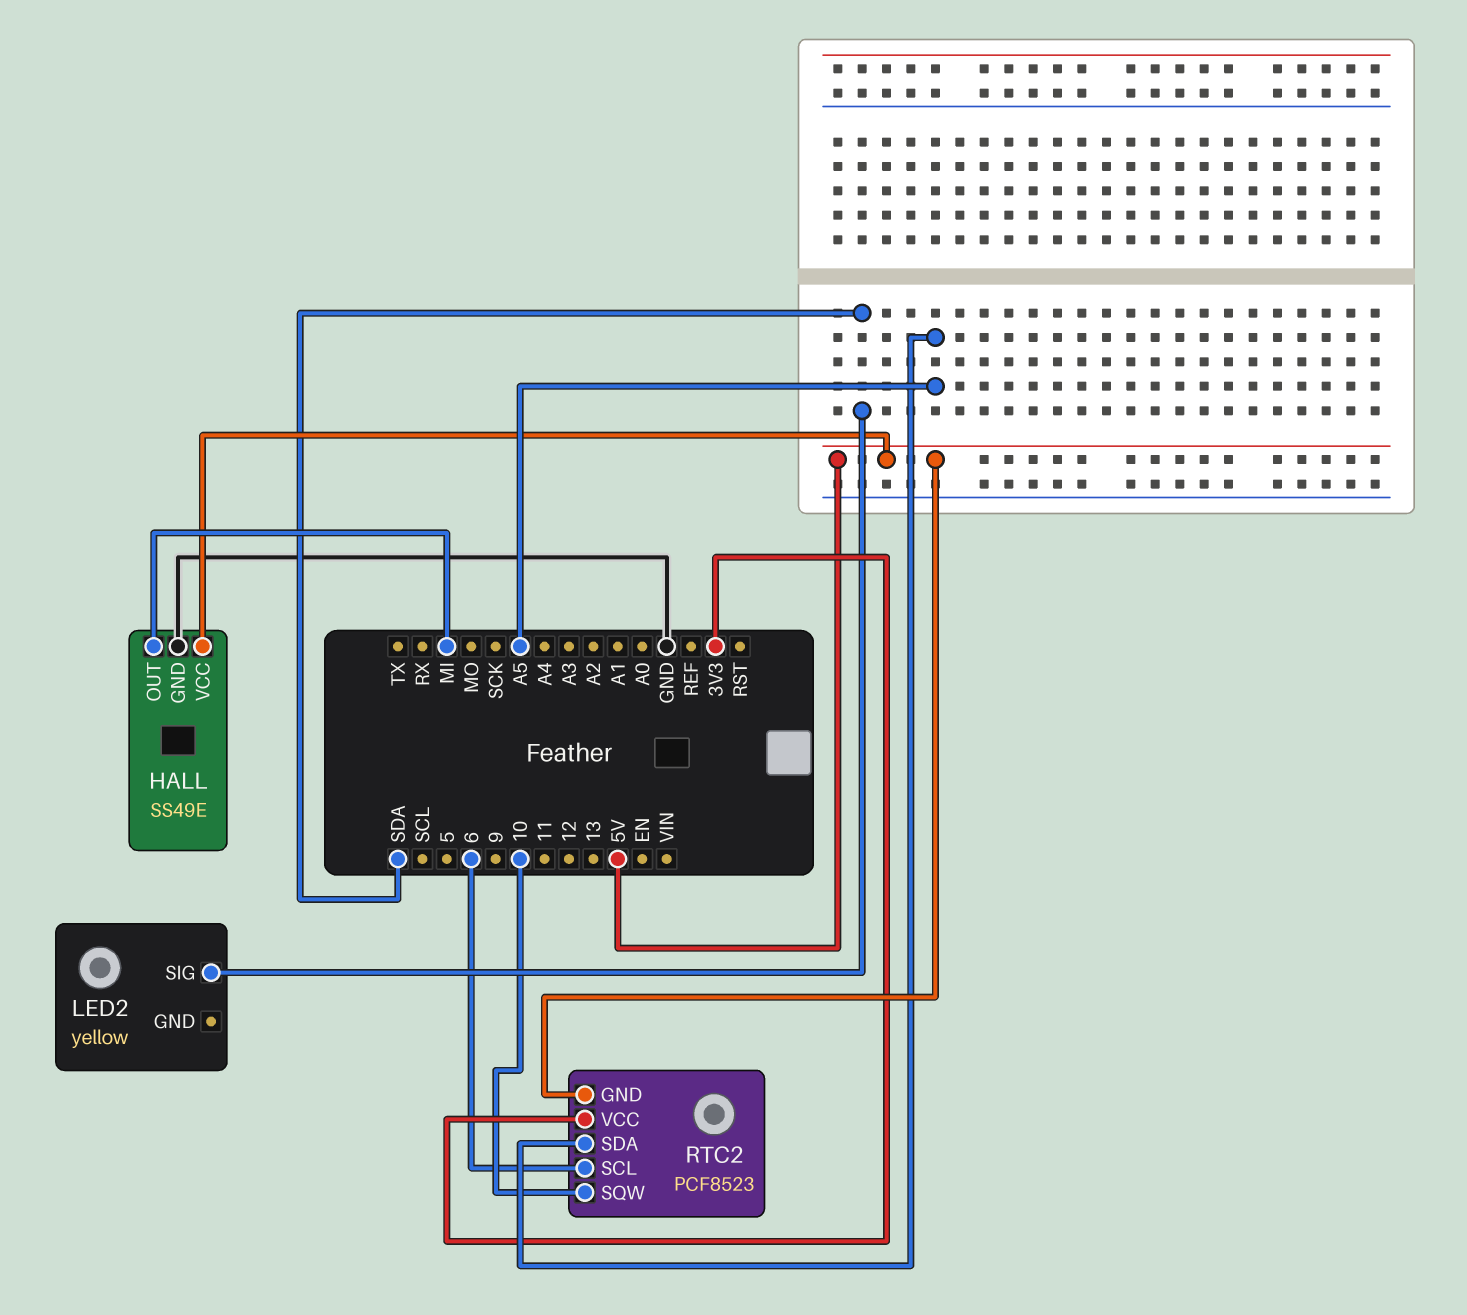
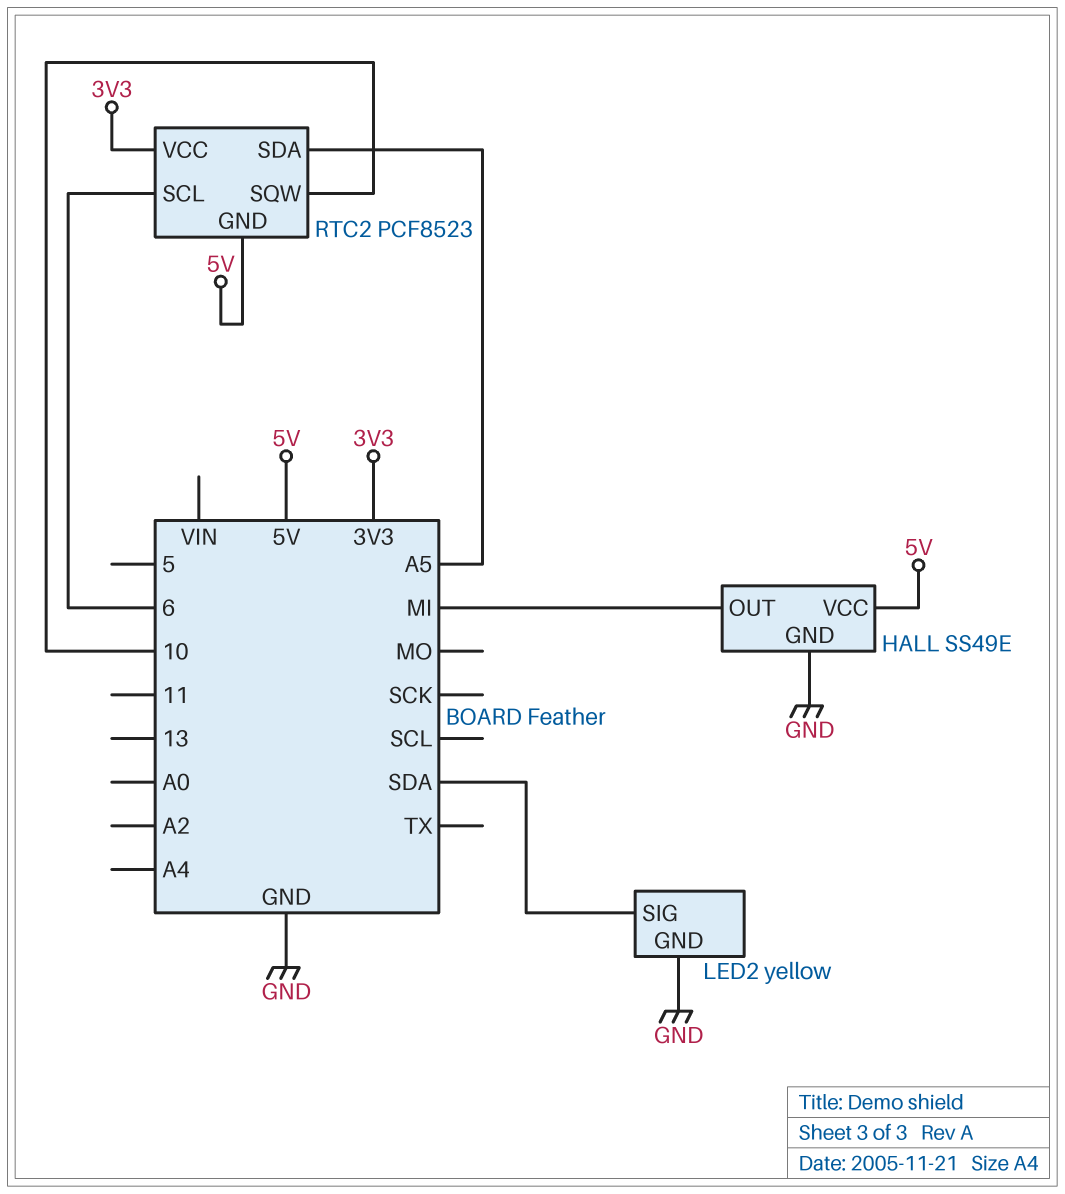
LED2 pin GND: none -> GND

